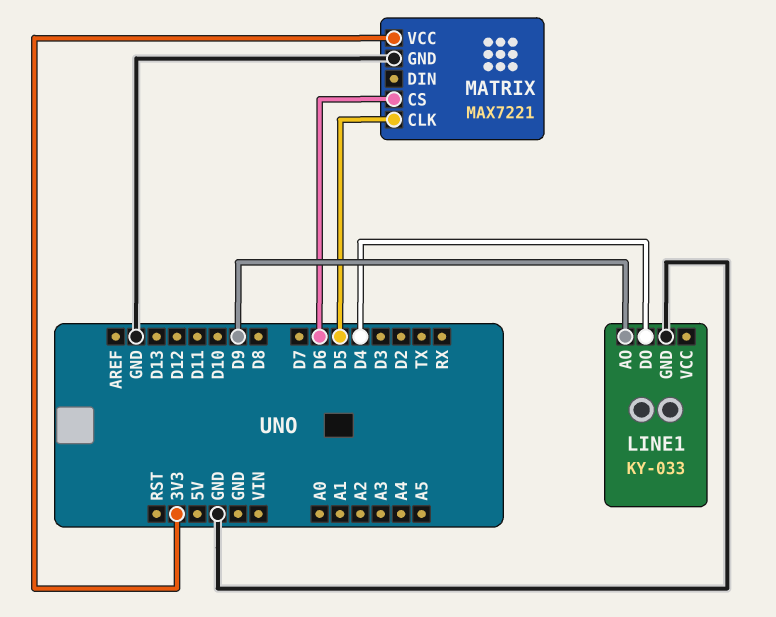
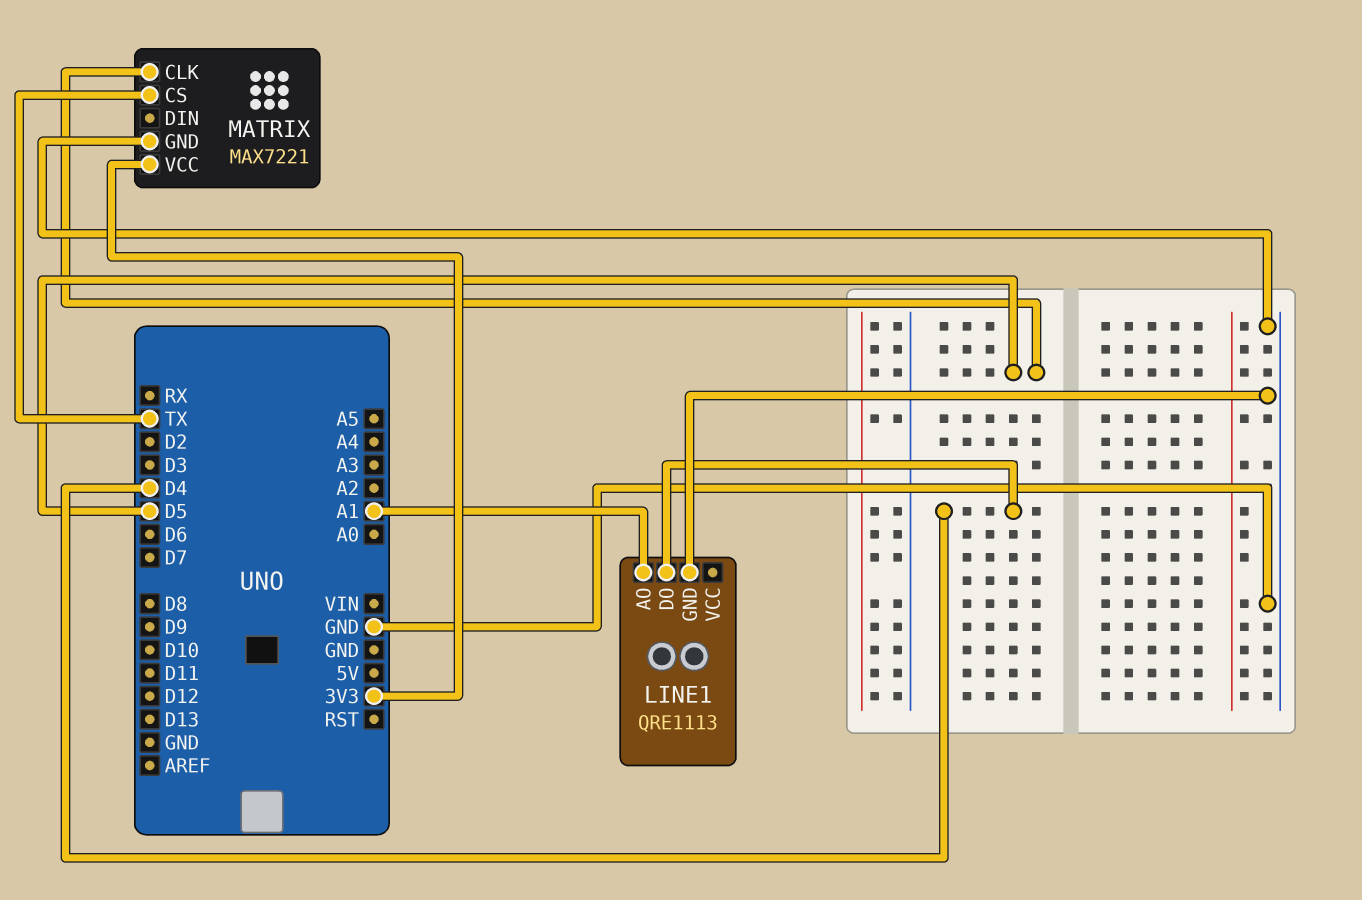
LINE1: KY-033 -> QRE1113
LINE1 pin AO: D9 -> A1
MATRIX pin CS: D6 -> TX

